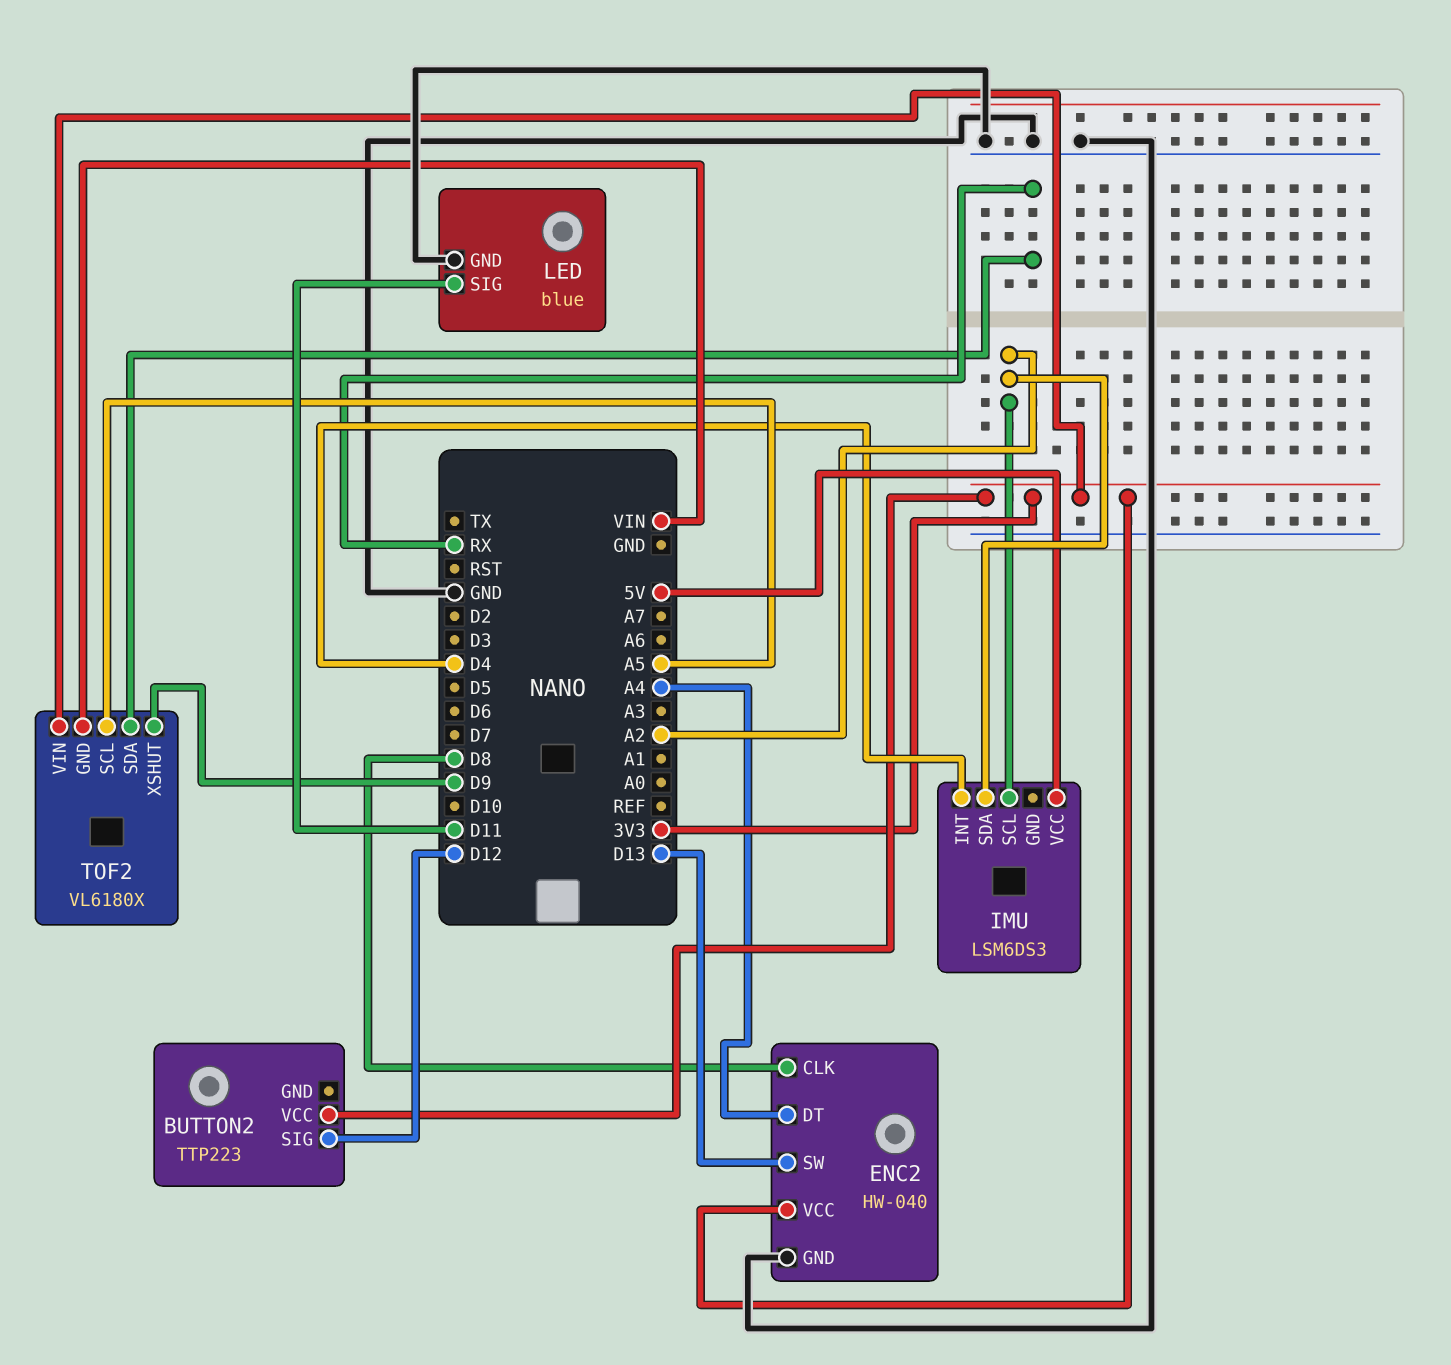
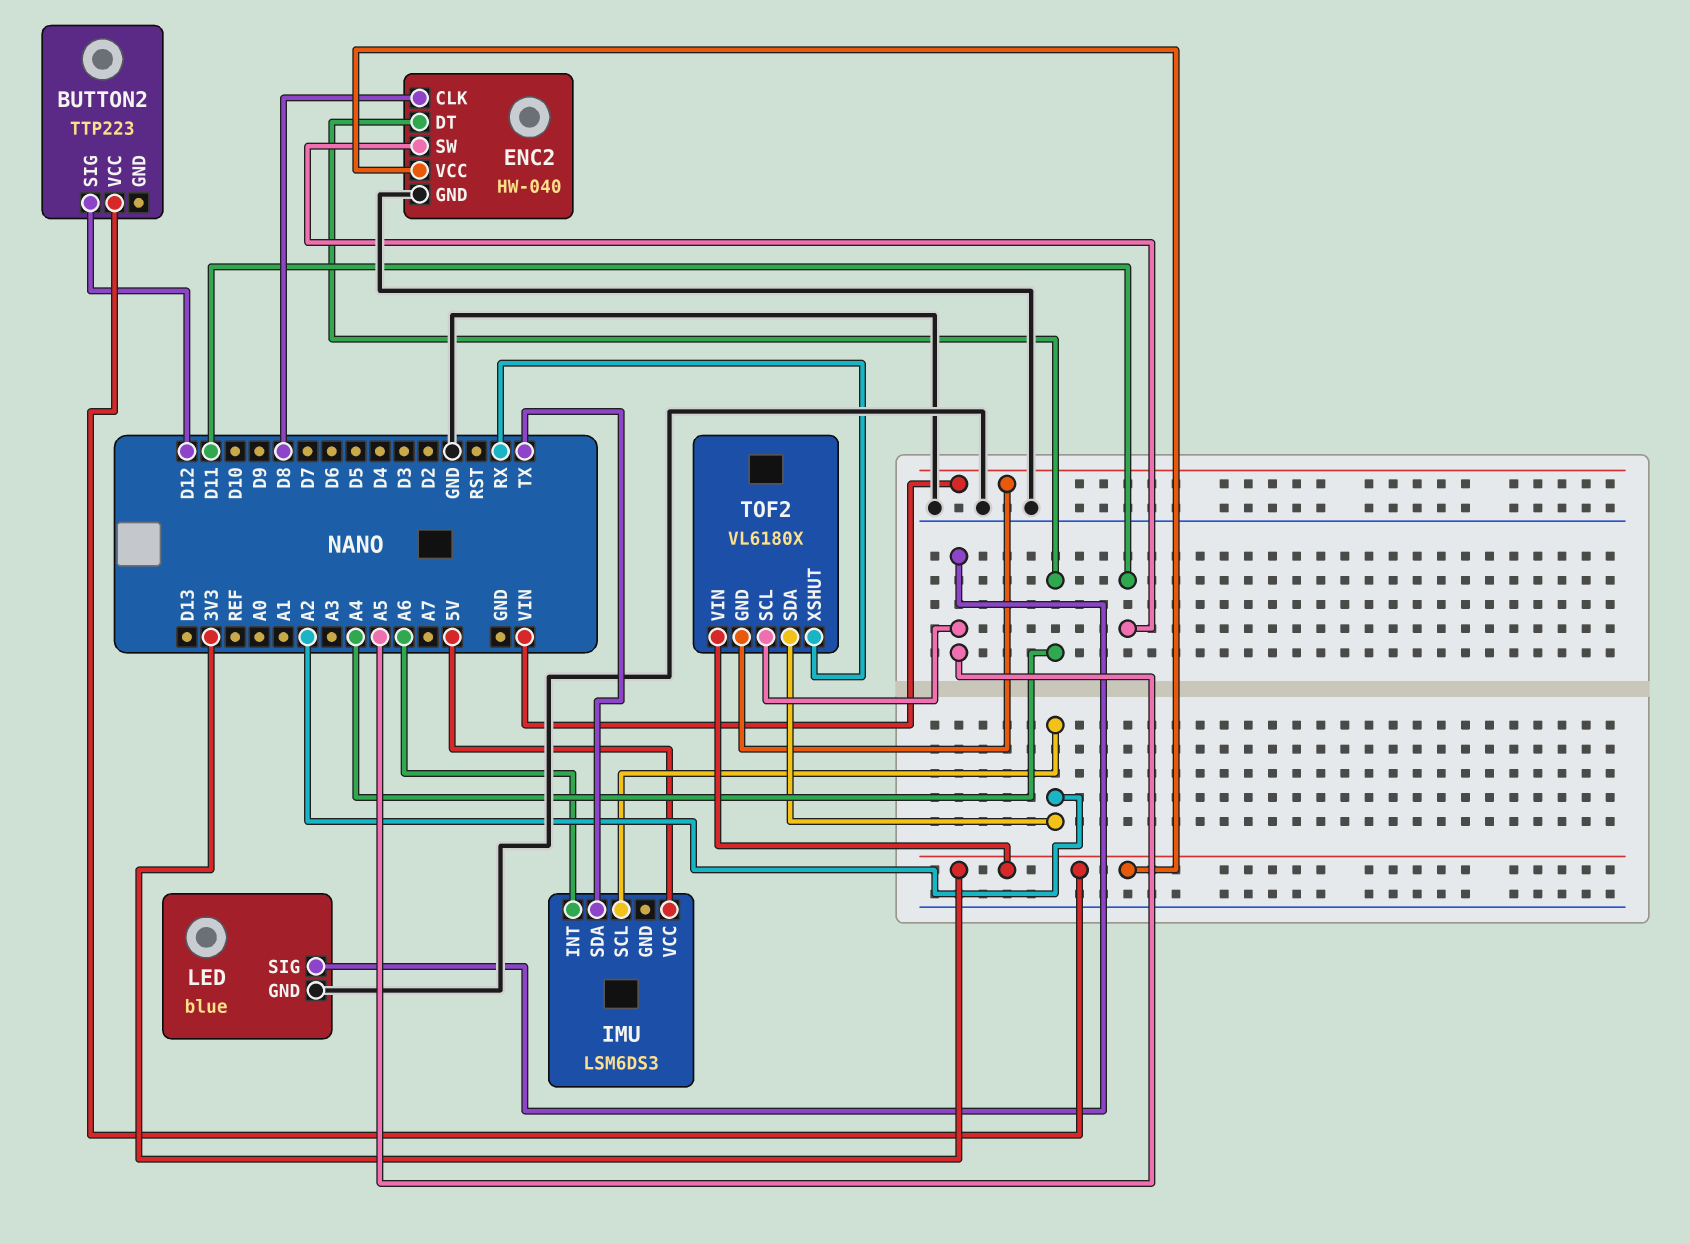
ENC2 pin SW: D13 -> D11
IMU pin INT: D4 -> A6
IMU pin SDA: A2 -> TX
LED pin SIG: D11 -> A5
TOF2 pin SDA: RX -> A2
TOF2 pin XSHUT: D9 -> RX

